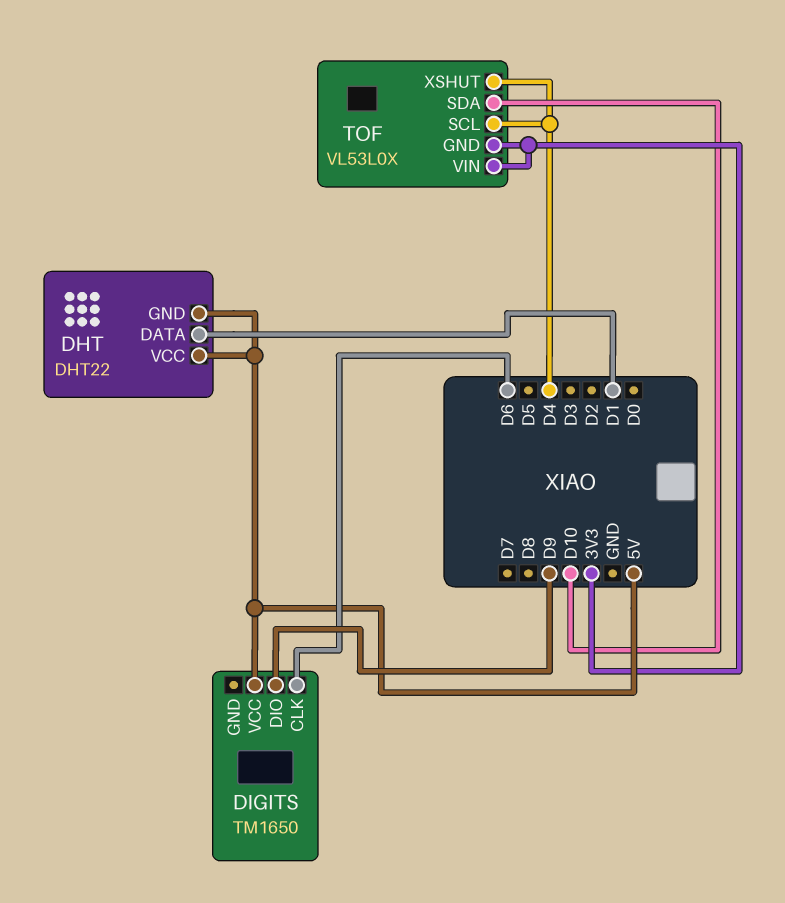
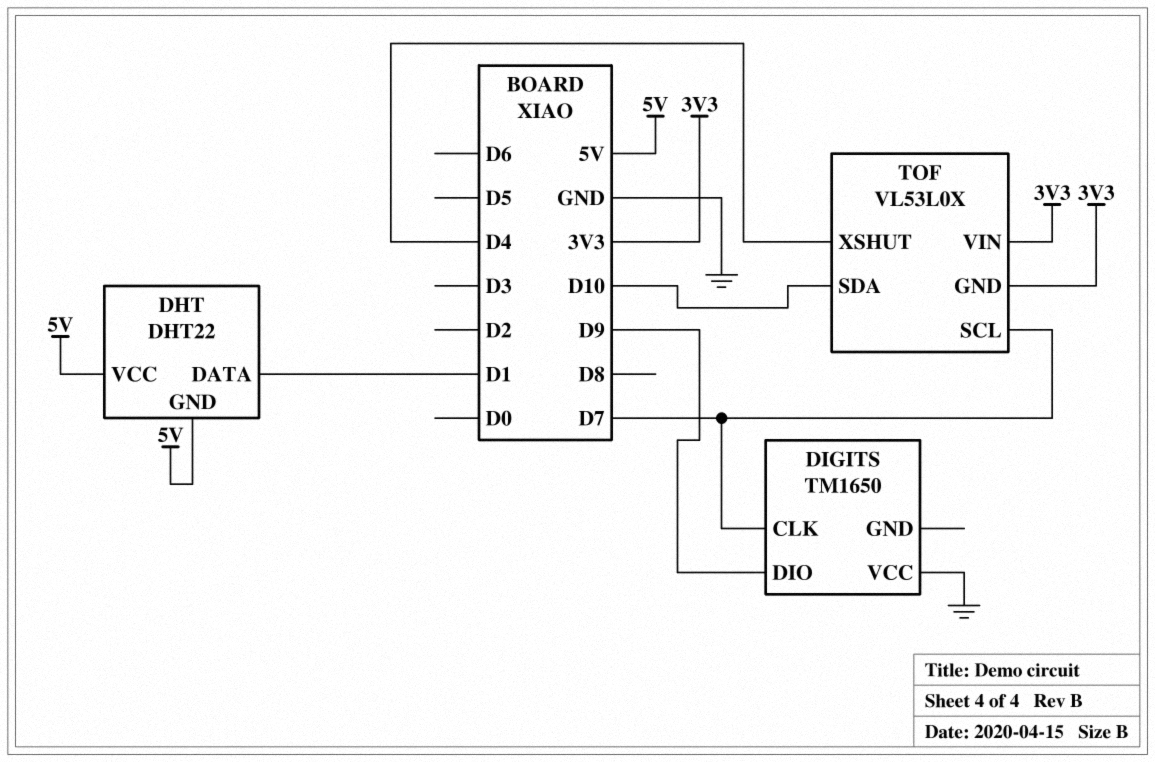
DIGITS pin CLK: D6 -> D7
DIGITS pin VCC: 5V -> GND
TOF pin SCL: D4 -> D7

